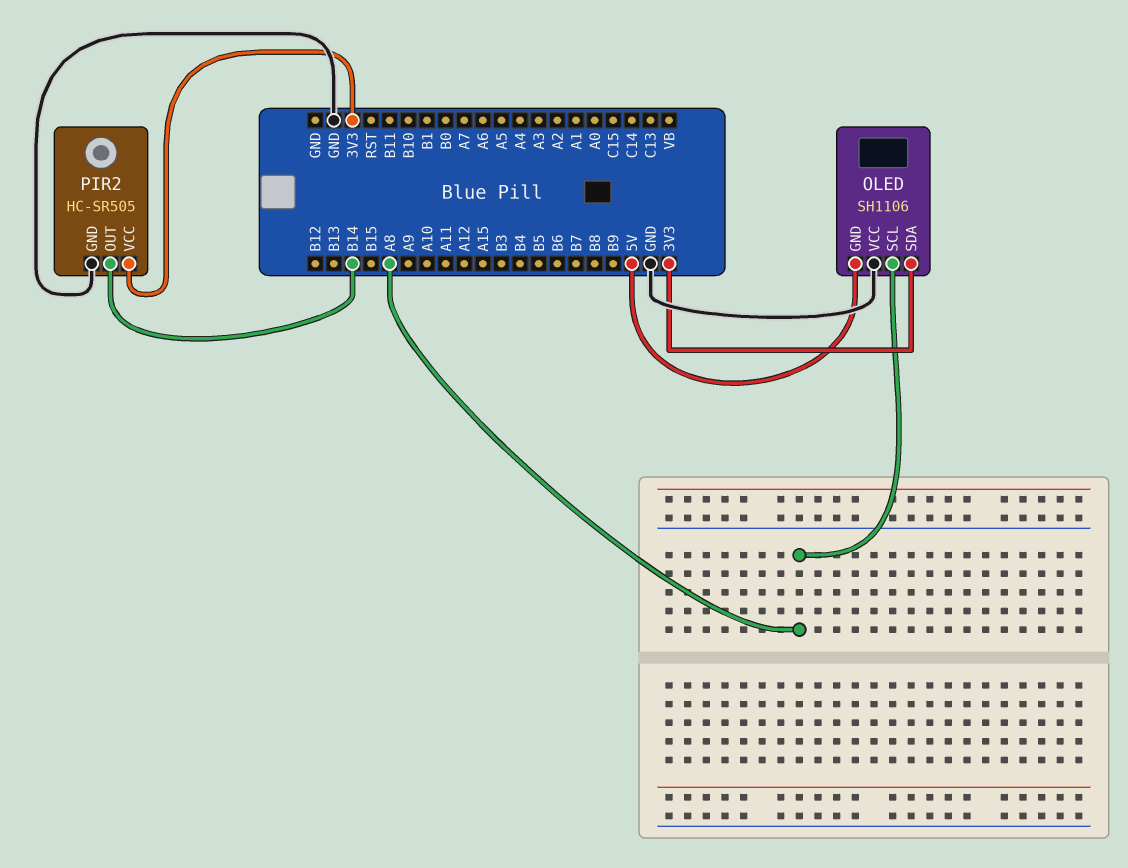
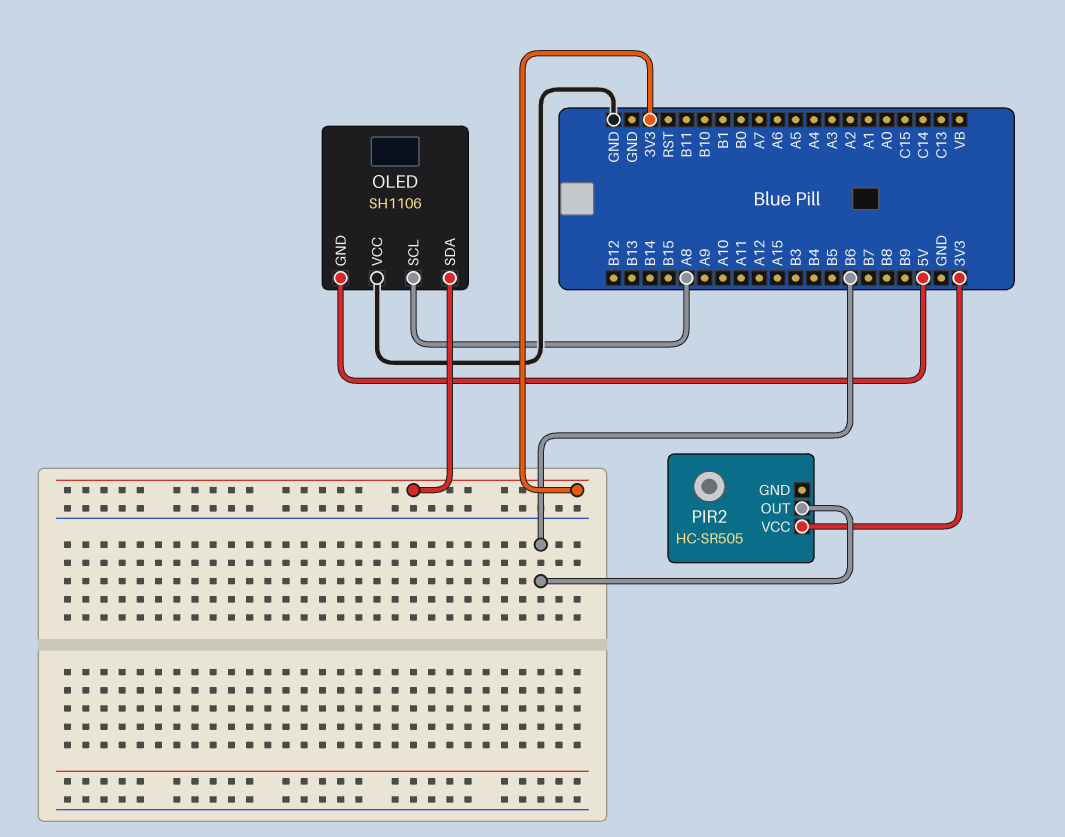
PIR2 pin GND: GND -> none
PIR2 pin OUT: B14 -> B6

